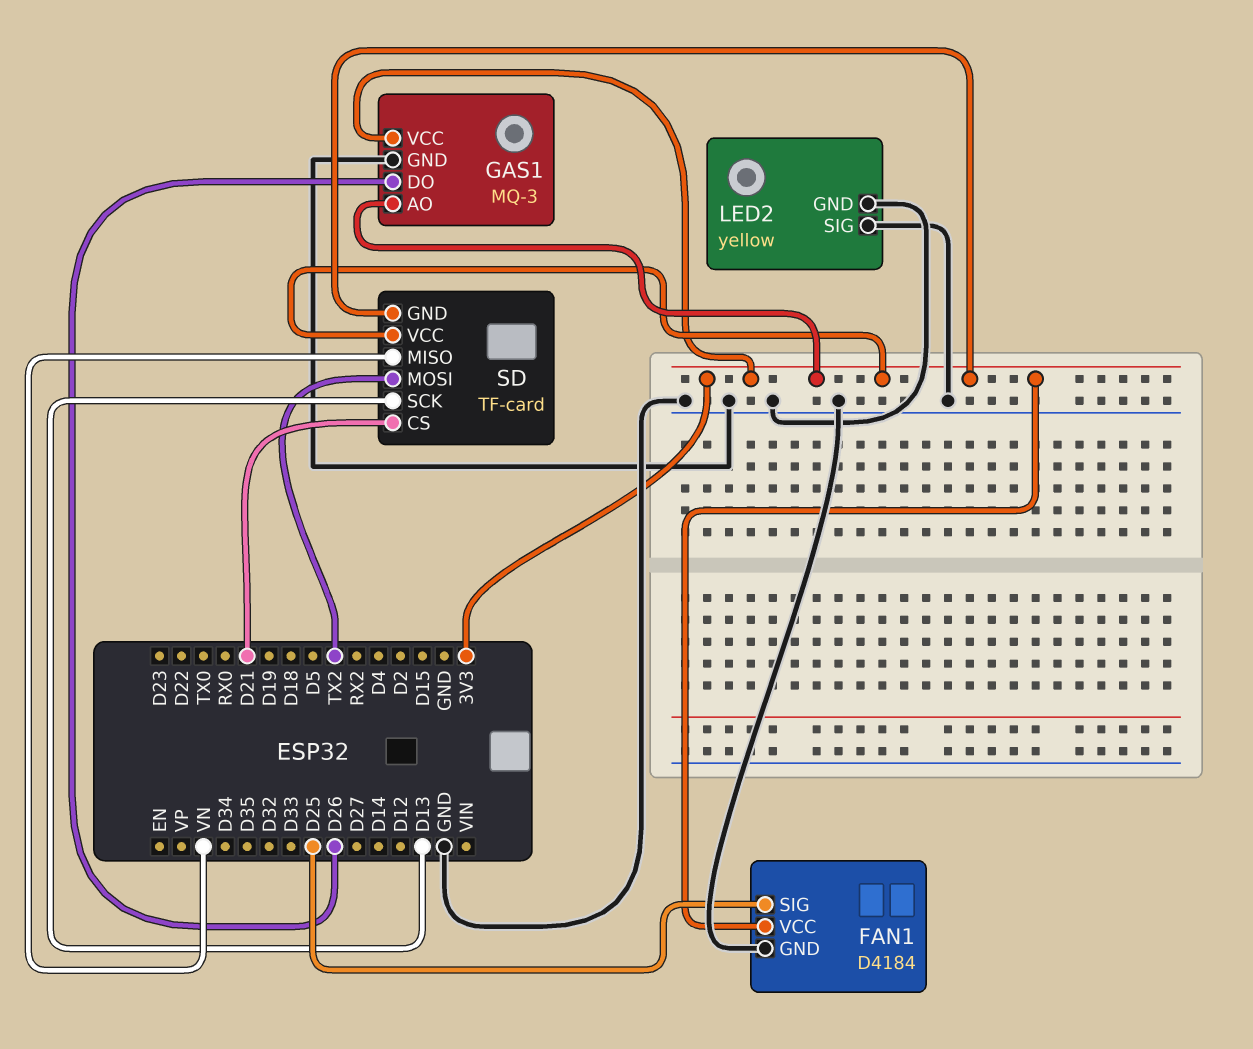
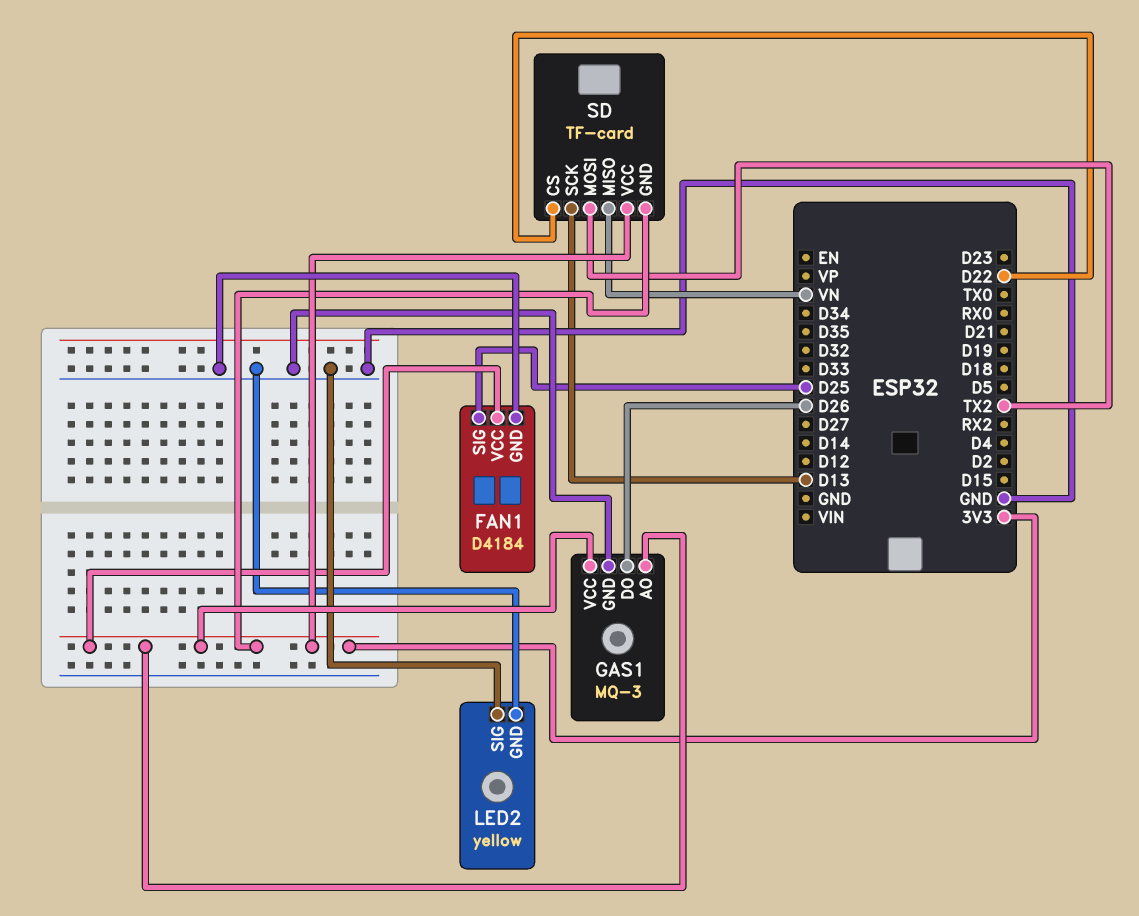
SD pin CS: D21 -> D22

